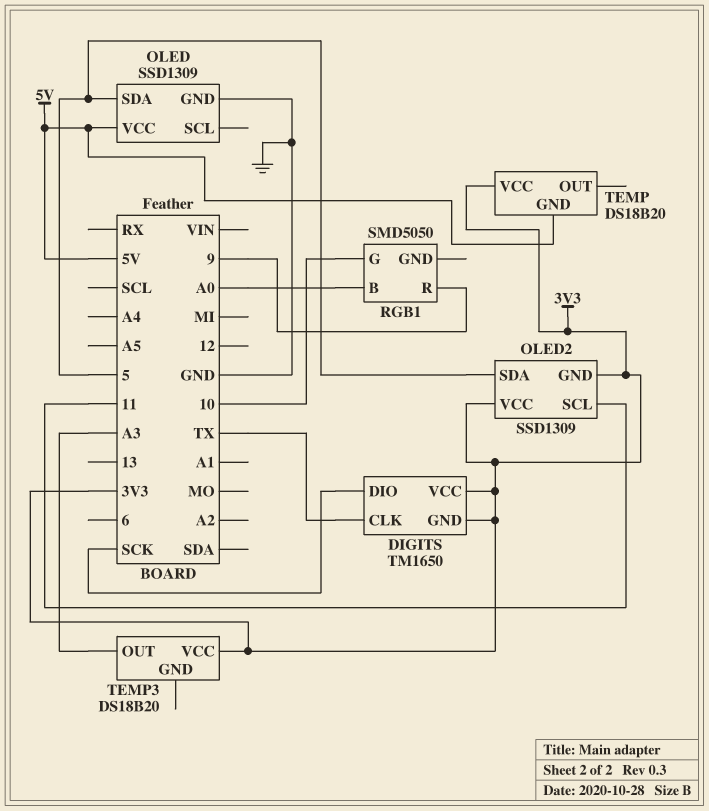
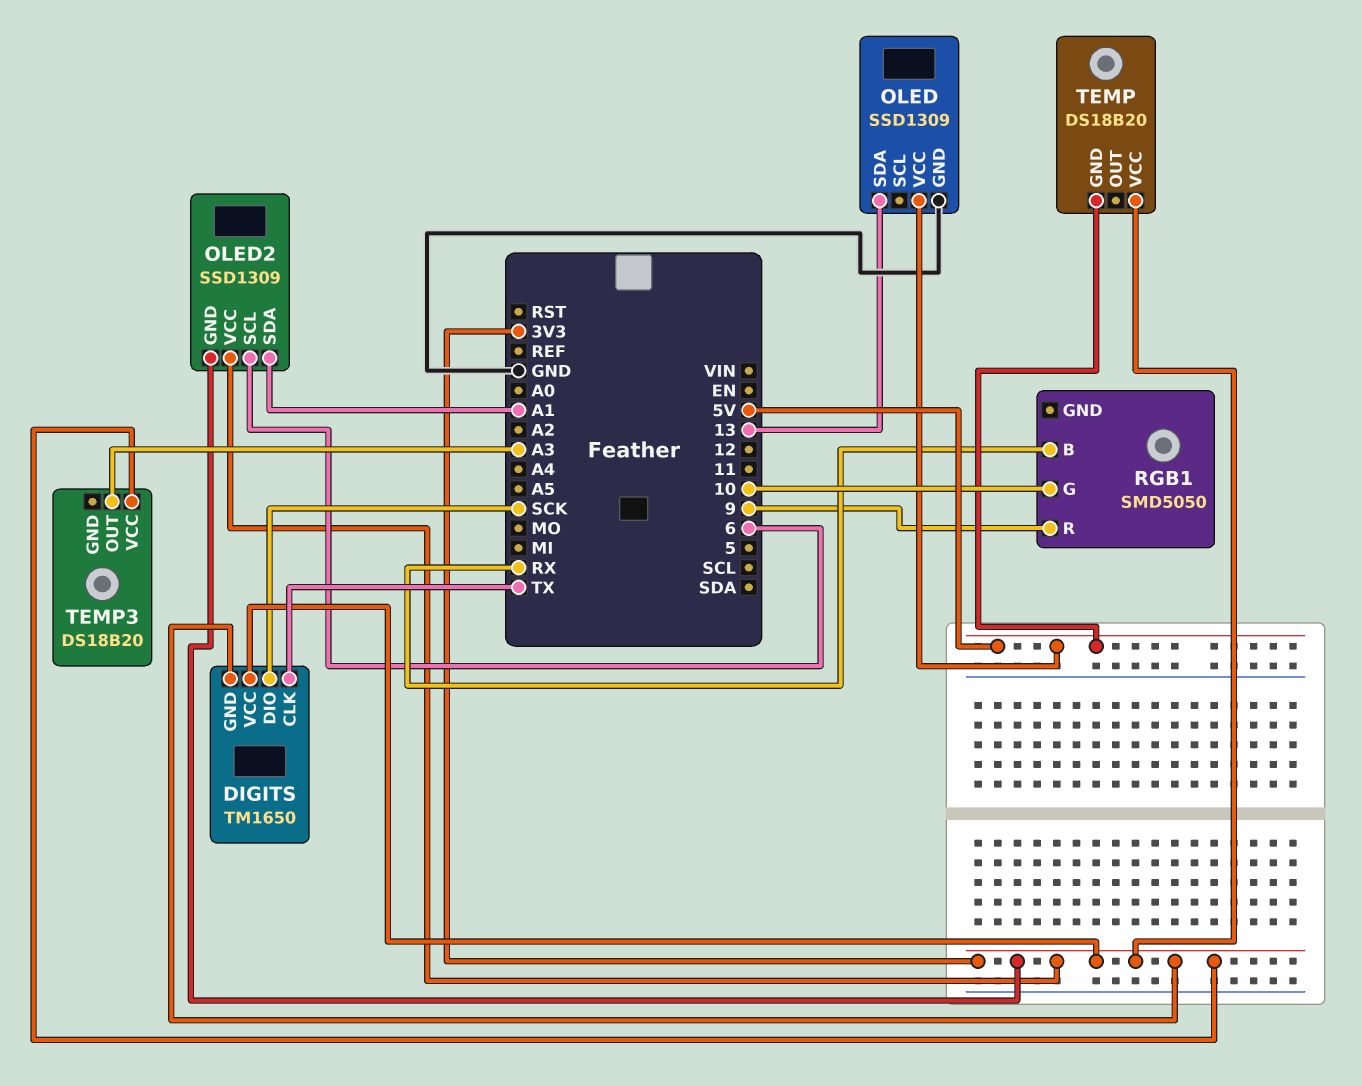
OLED pin SDA: 5 -> 13
OLED2 pin SCL: 11 -> 6
OLED2 pin SDA: 5 -> A1
RGB1 pin B: A0 -> RX

